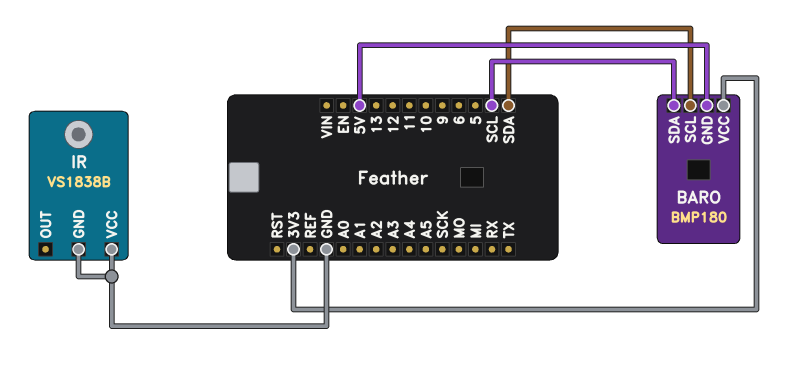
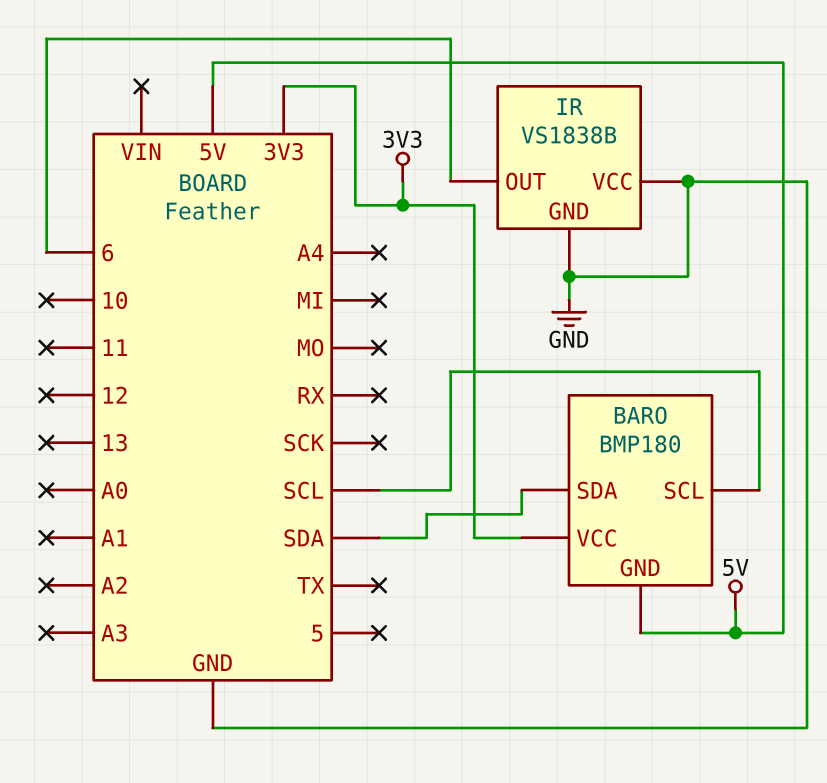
BARO pin SCL: SDA -> SCL
BARO pin SDA: SCL -> SDA
IR pin OUT: none -> 6

